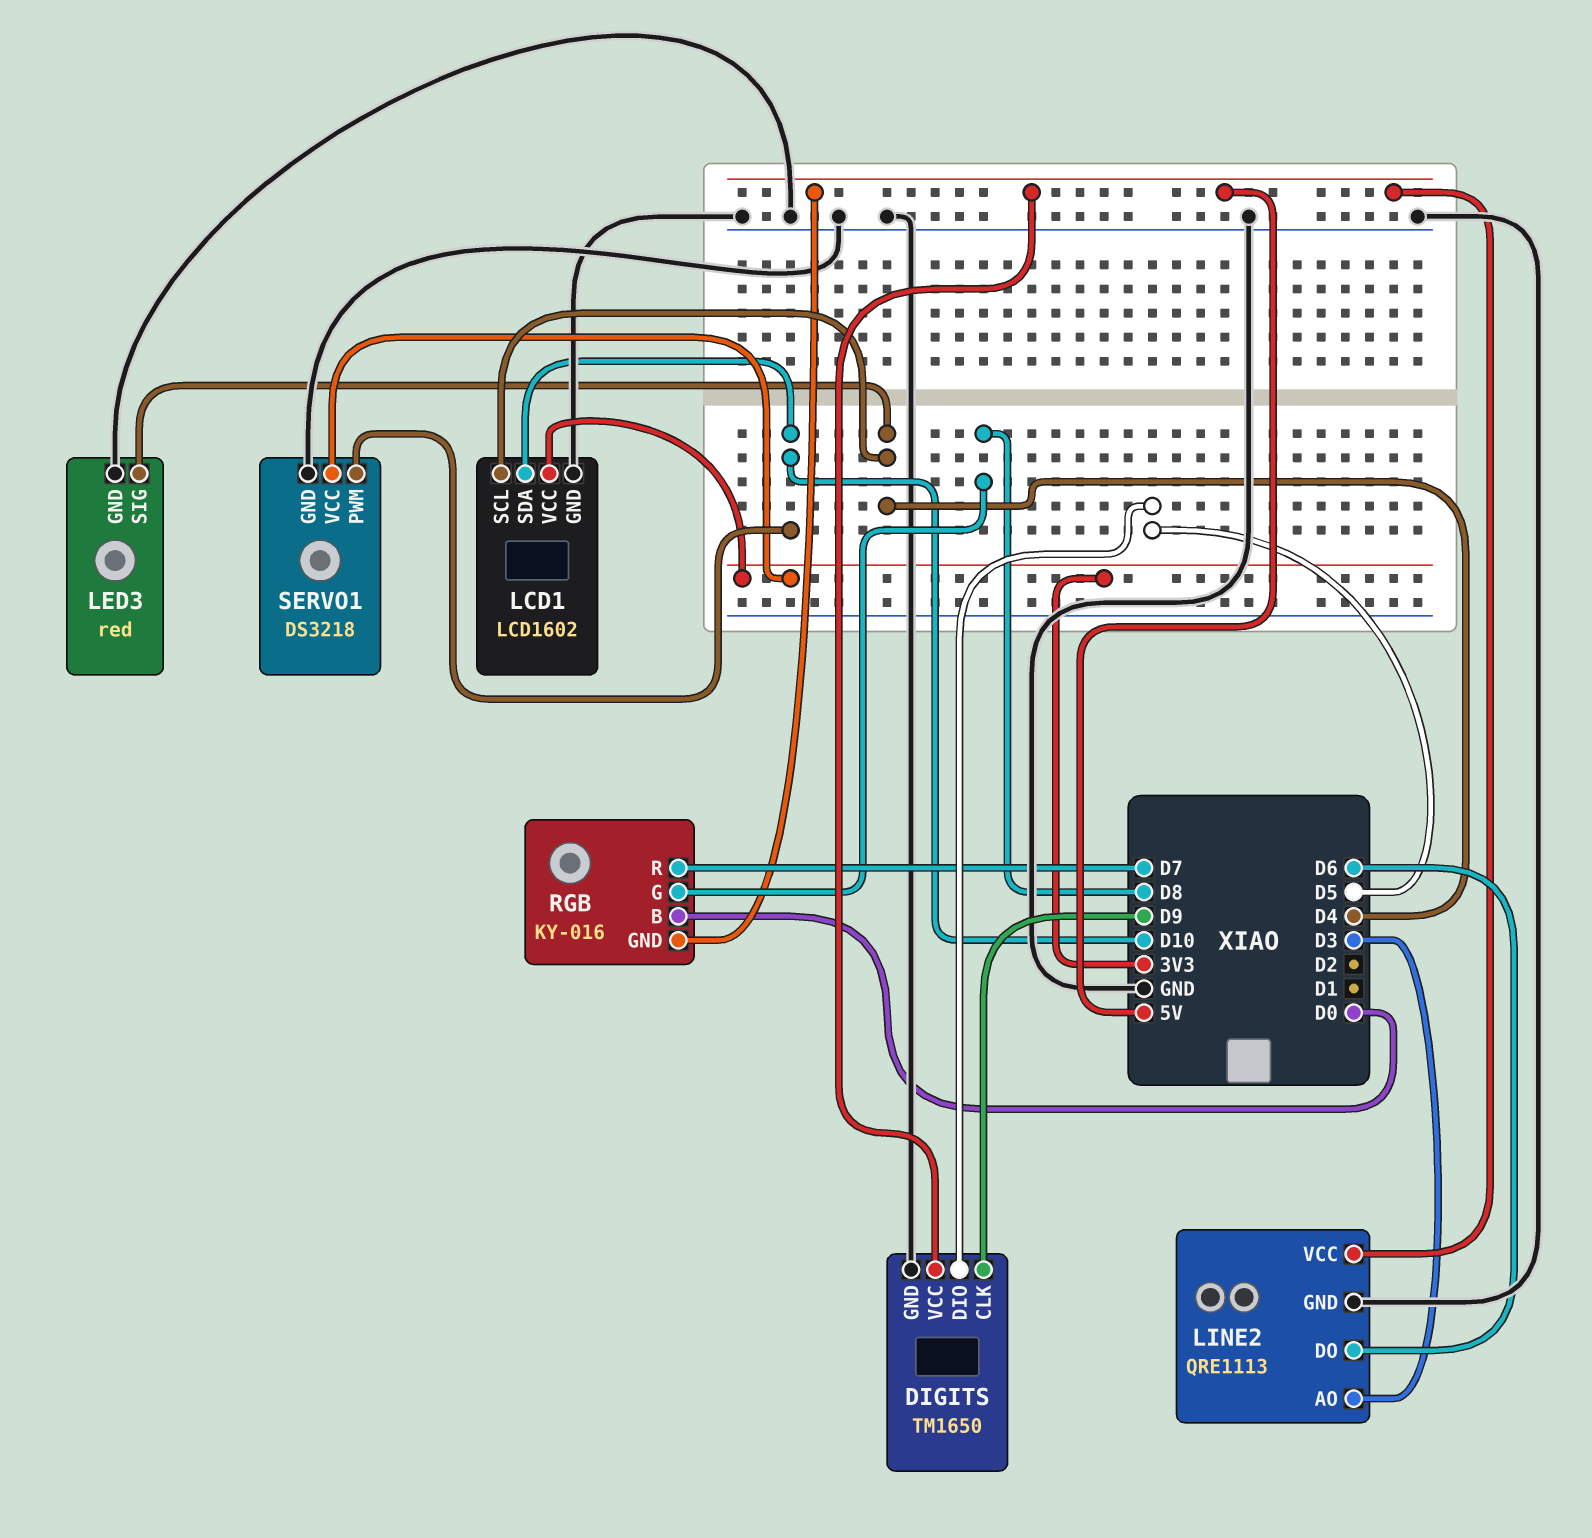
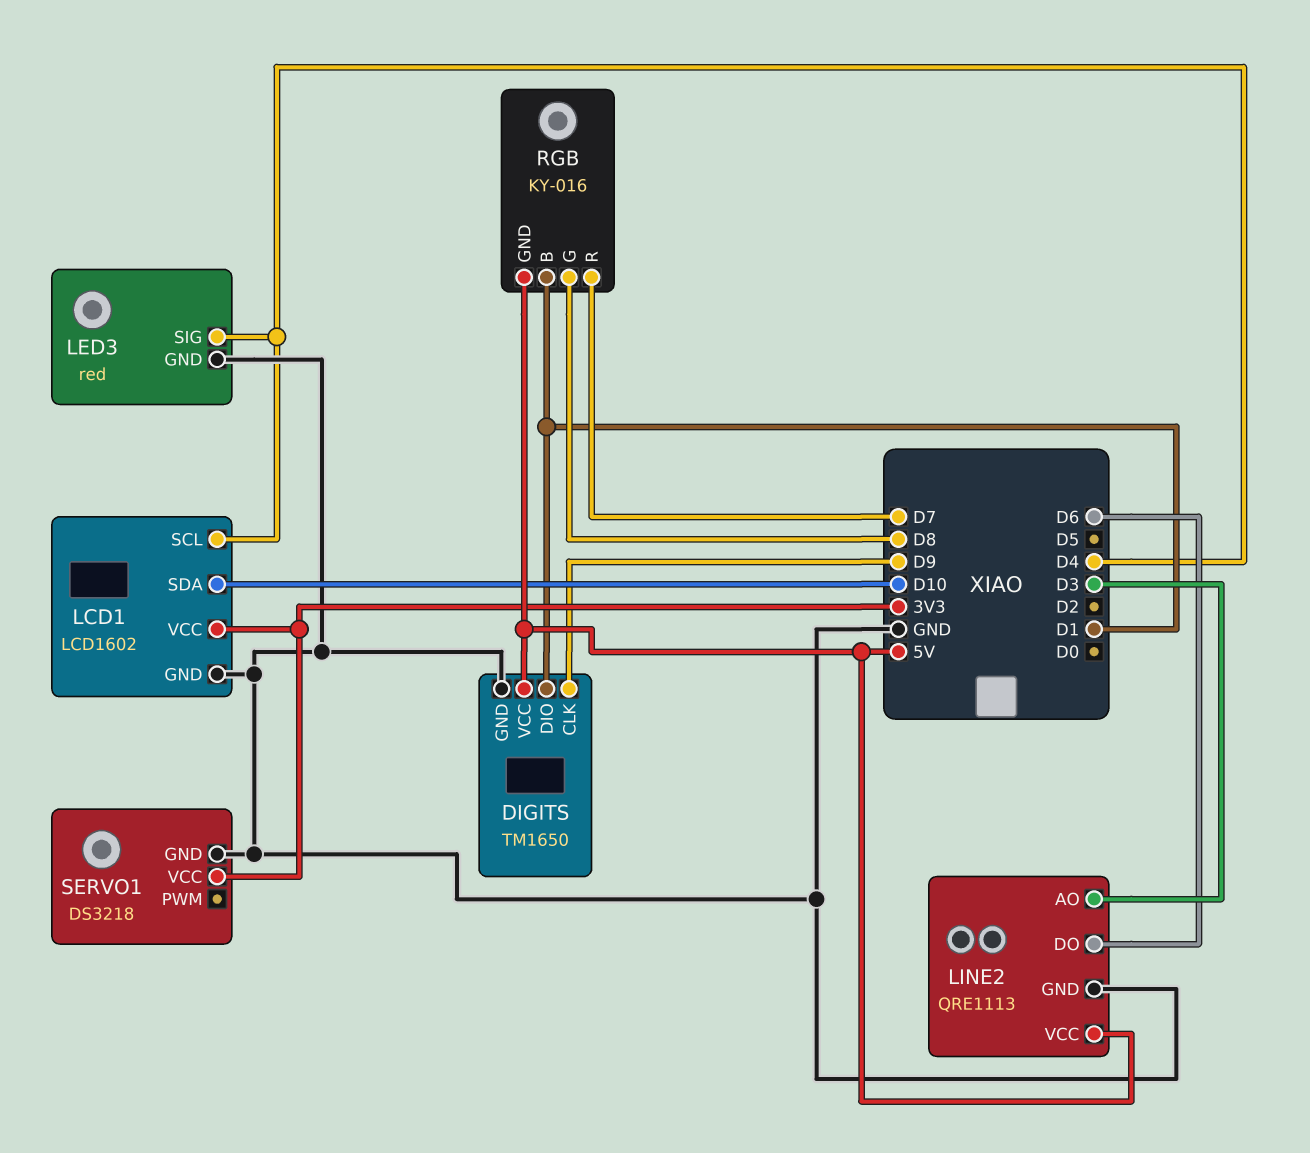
DIGITS pin DIO: D5 -> D1
RGB pin B: D0 -> D1
SERVO1 pin PWM: D10 -> none

